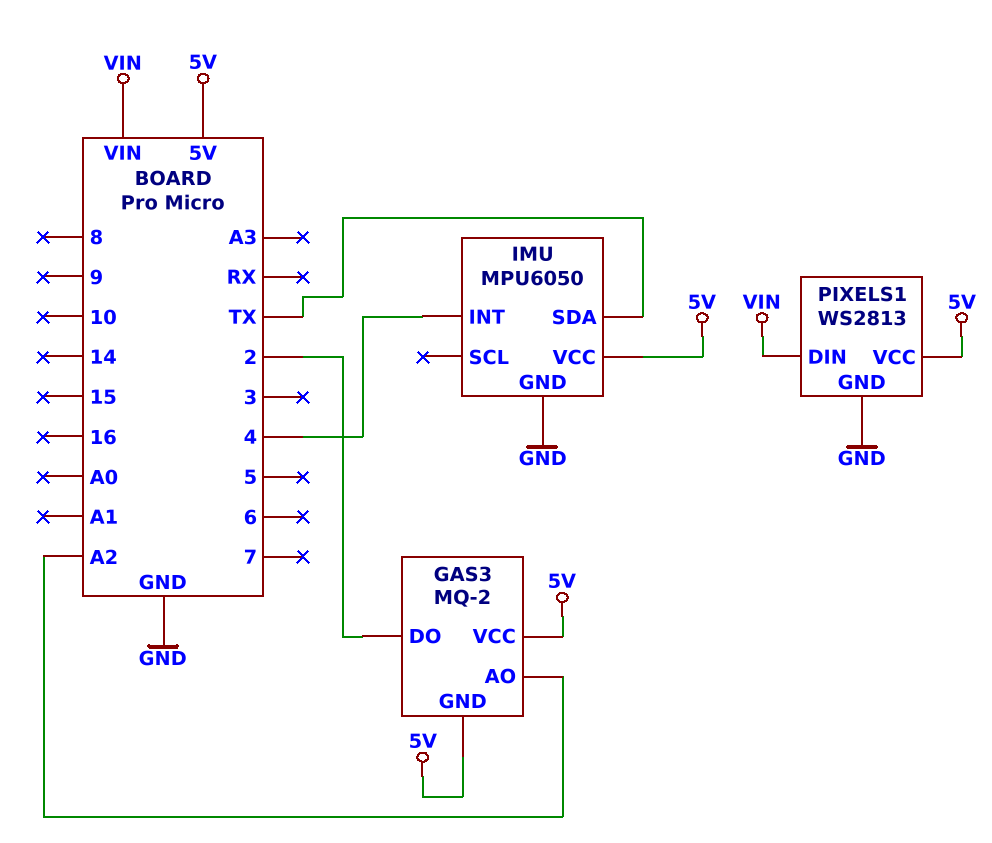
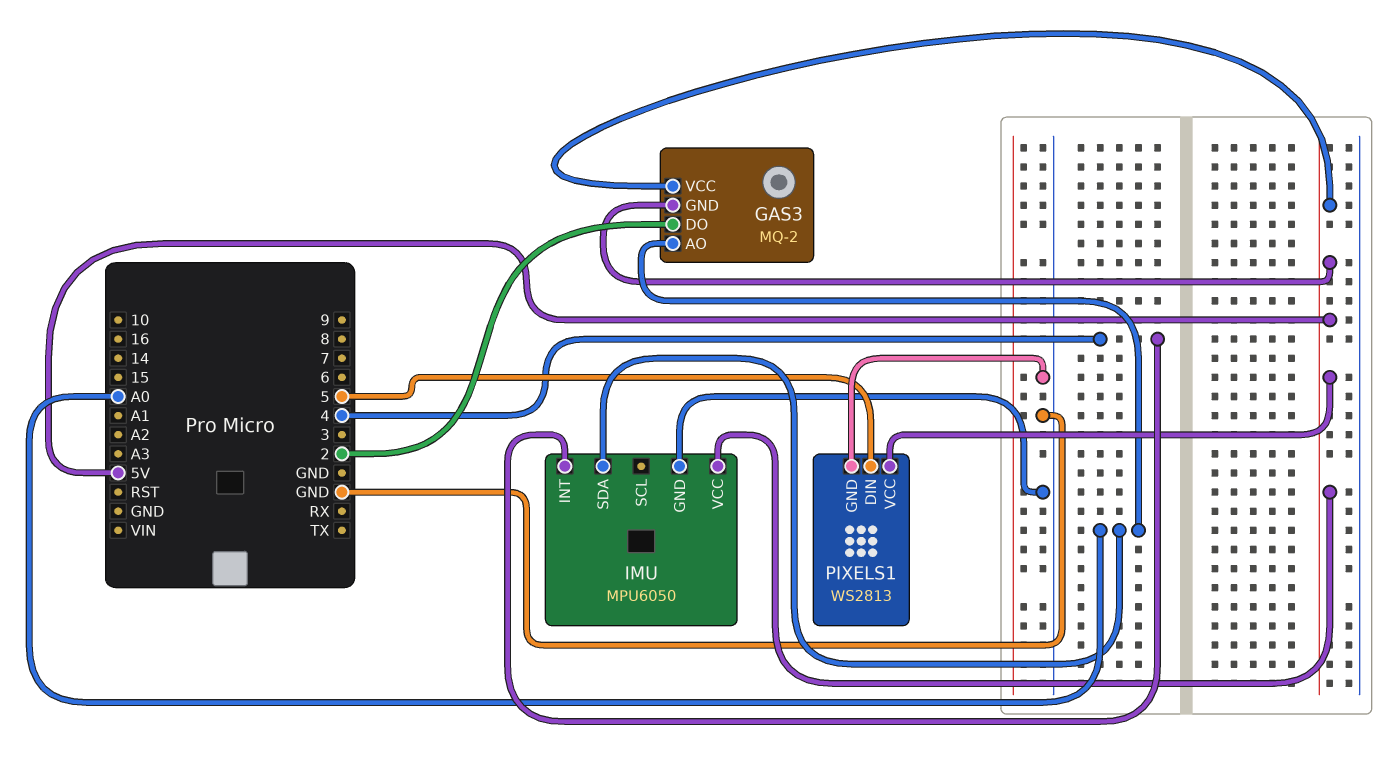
GAS3 pin AO: A2 -> A0
IMU pin SDA: TX -> A0
PIXELS1 pin DIN: VIN -> 5

